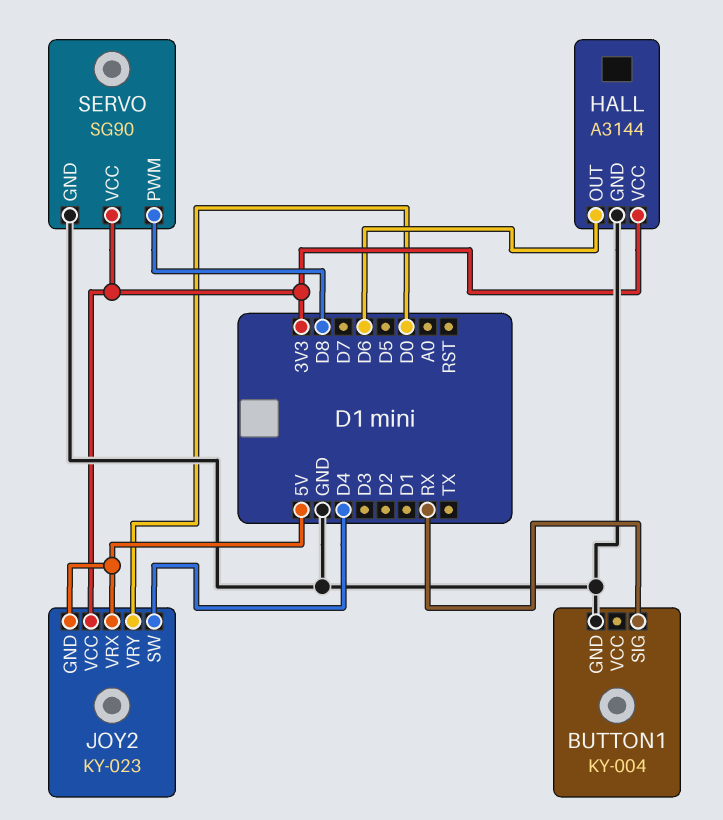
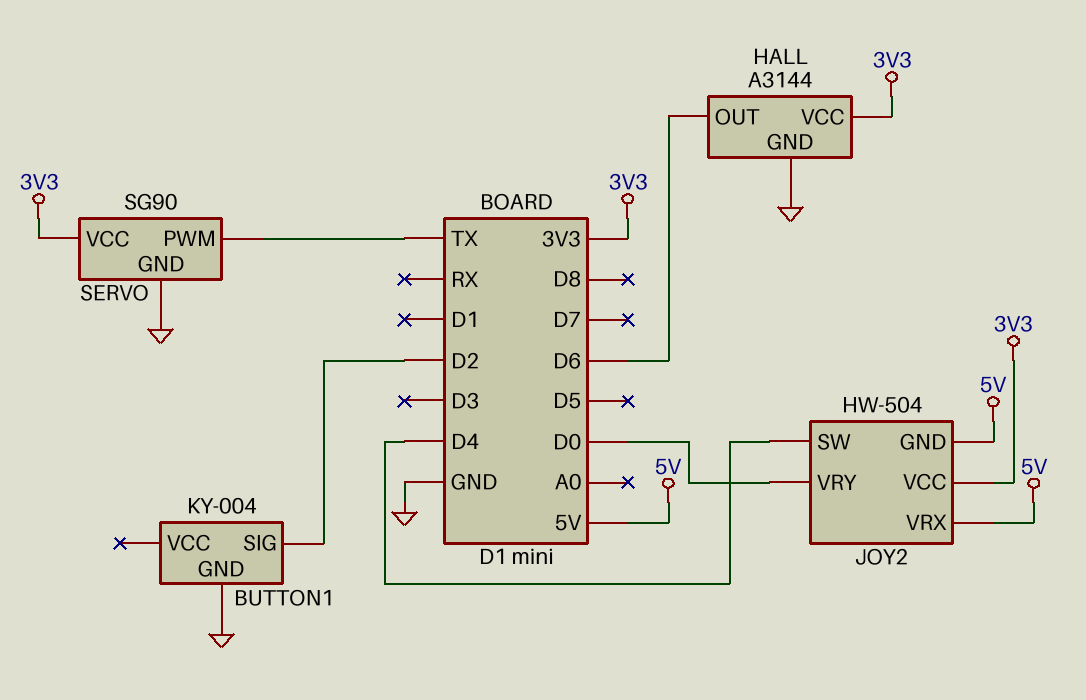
BUTTON1 pin SIG: RX -> D2
JOY2: KY-023 -> HW-504
SERVO pin PWM: D8 -> TX

